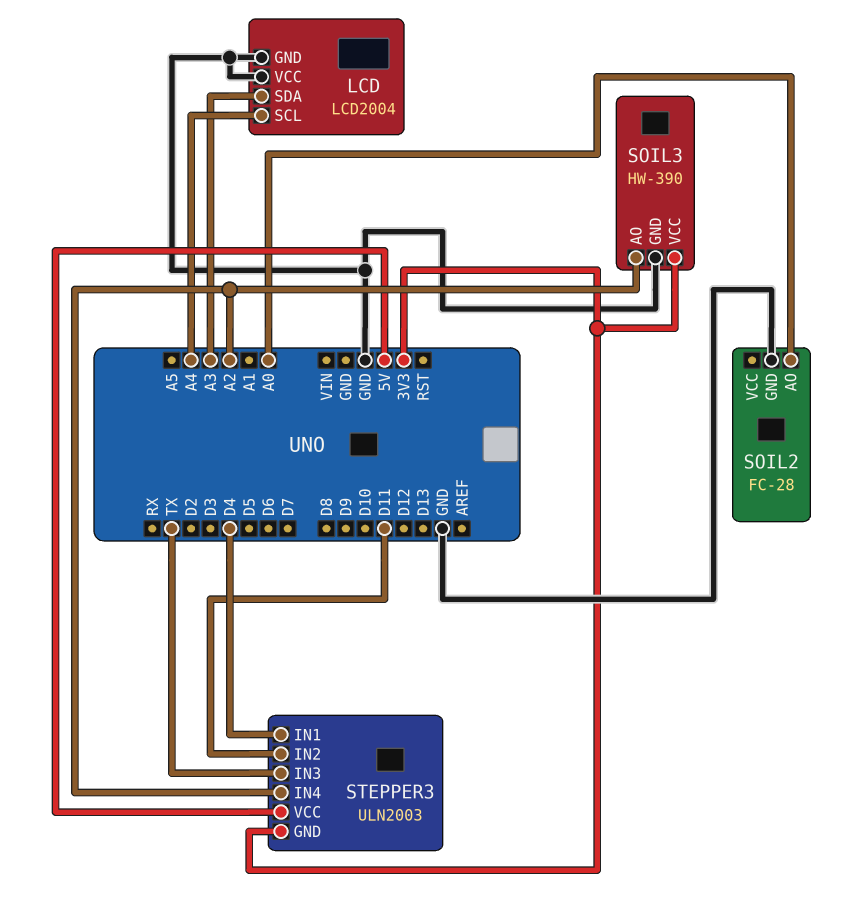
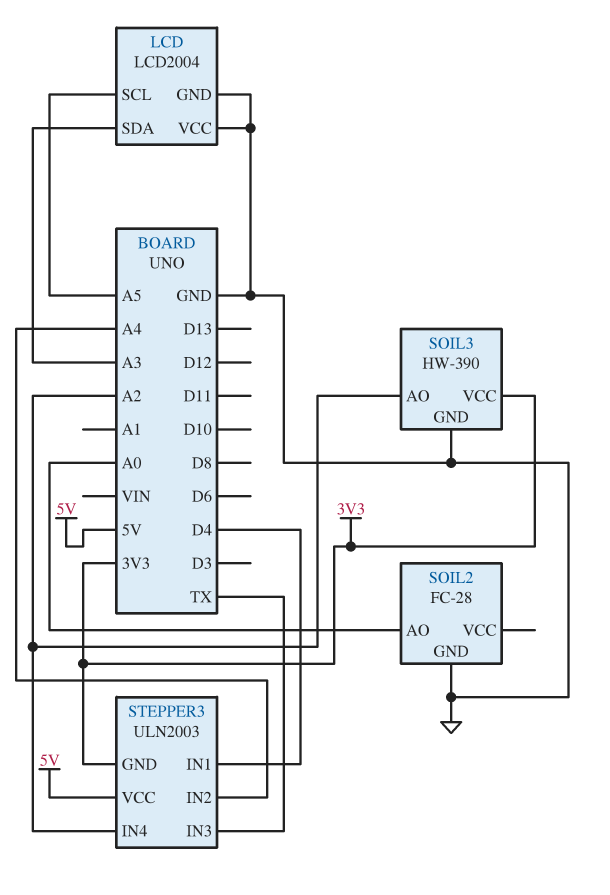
LCD pin SCL: A4 -> A5
STEPPER3 pin IN2: D11 -> A4

